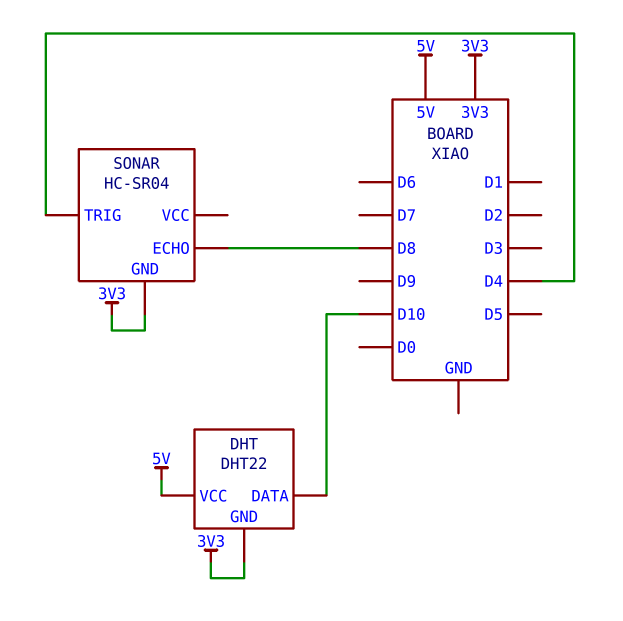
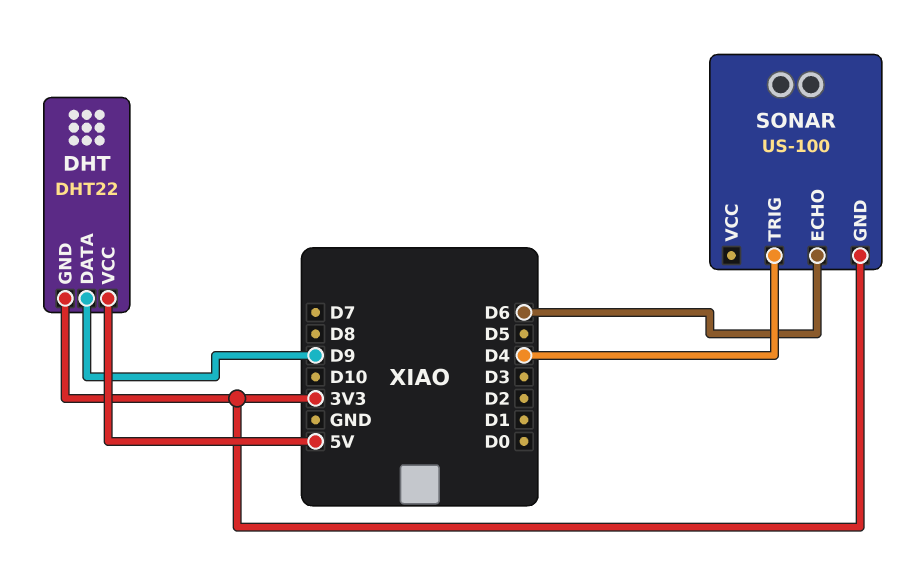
DHT pin DATA: D10 -> D9
SONAR: HC-SR04 -> US-100
SONAR pin ECHO: D8 -> D6

